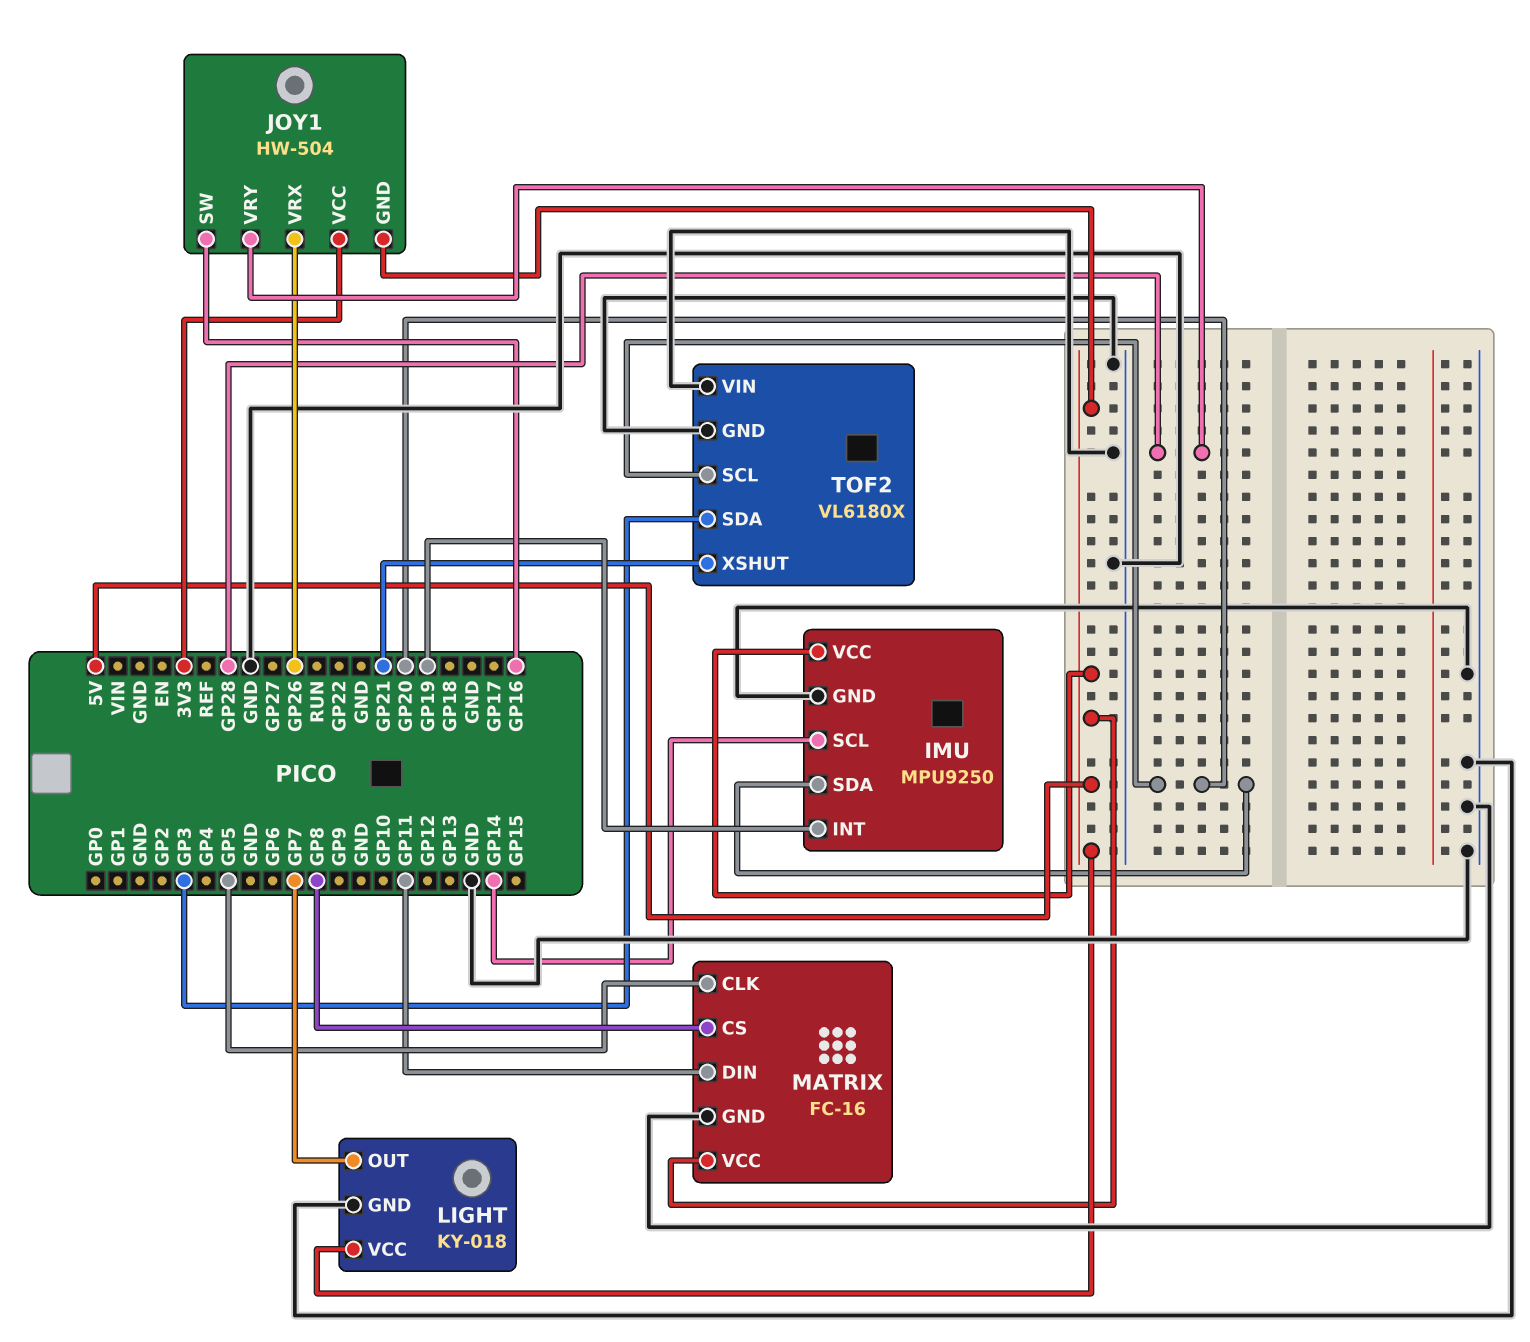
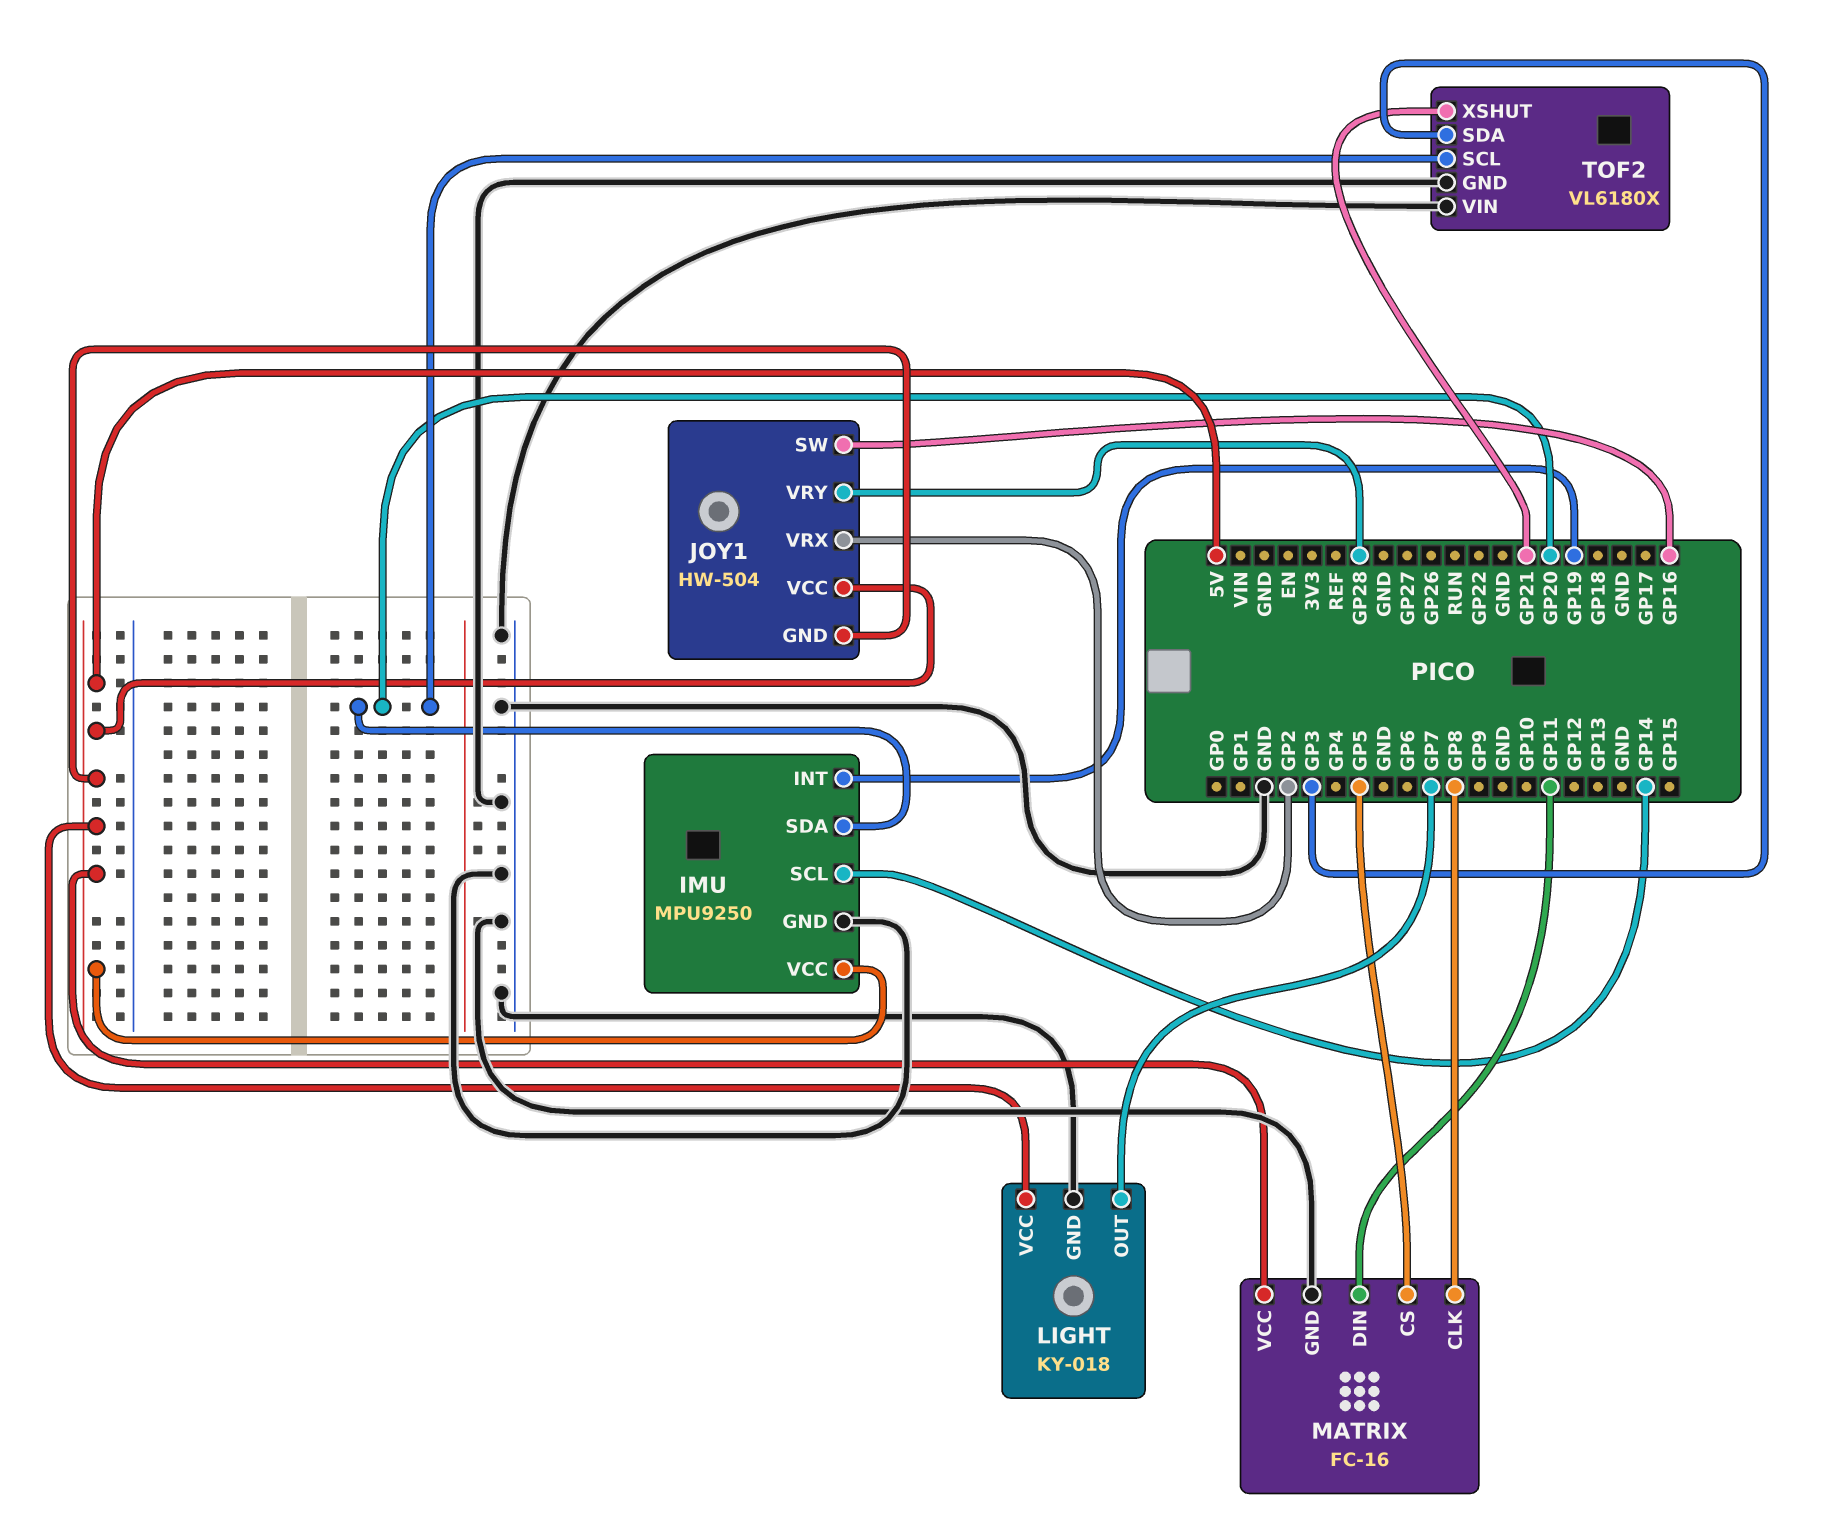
JOY1 pin VCC: 3V3 -> 5V
JOY1 pin VRX: GP26 -> GP2
MATRIX pin CLK: GP5 -> GP8
MATRIX pin CS: GP8 -> GP5

